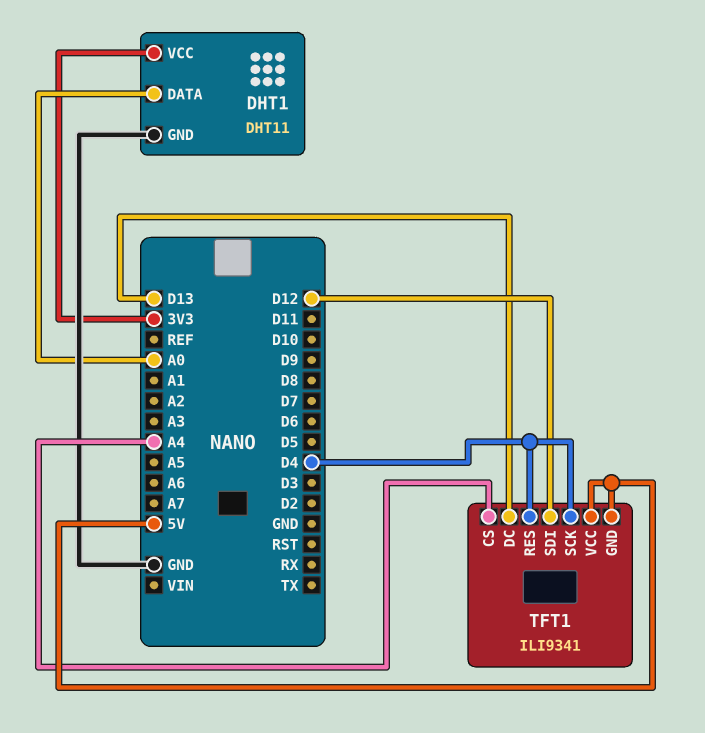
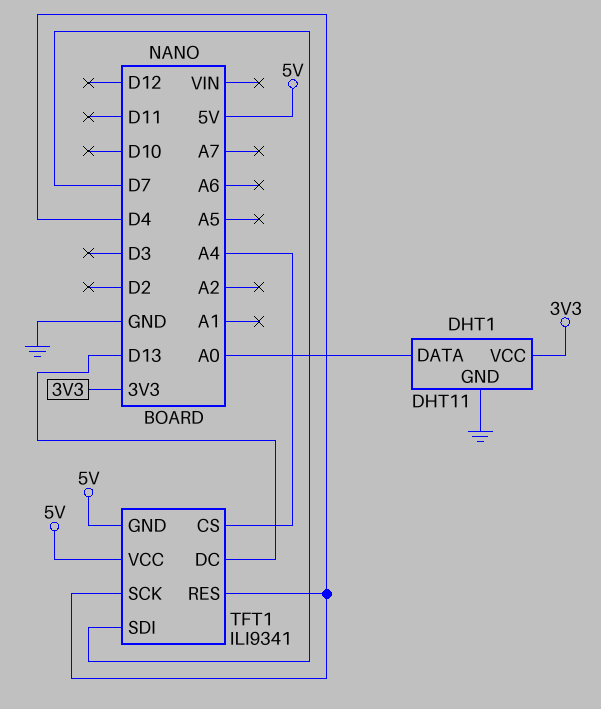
TFT1 pin SDI: D12 -> D7

